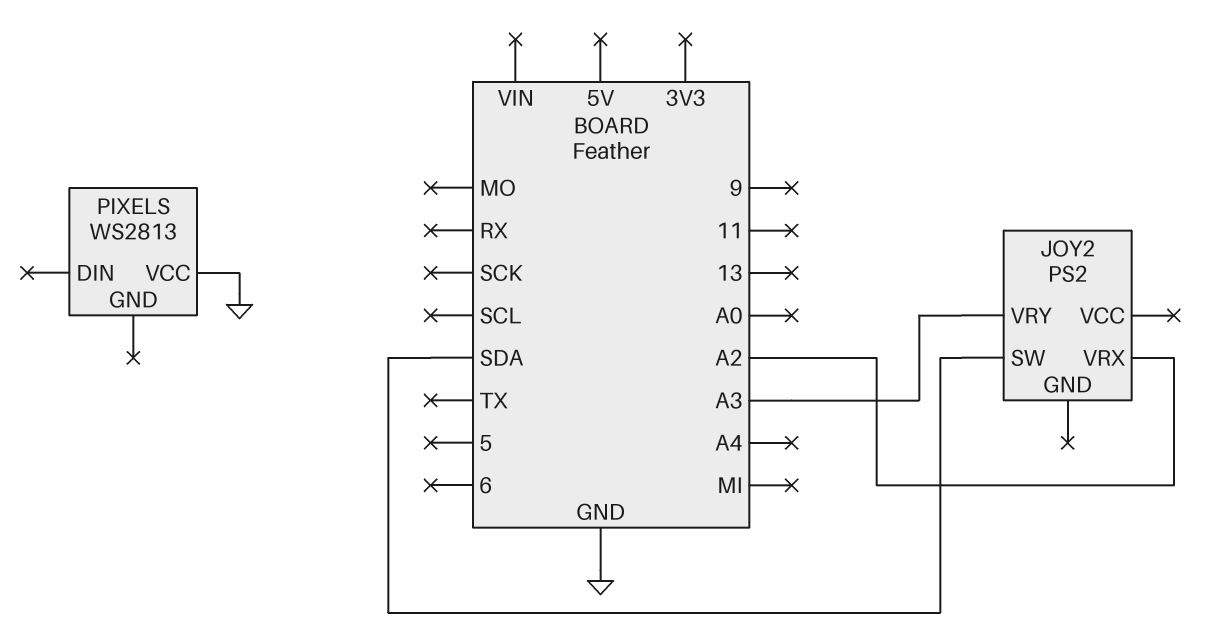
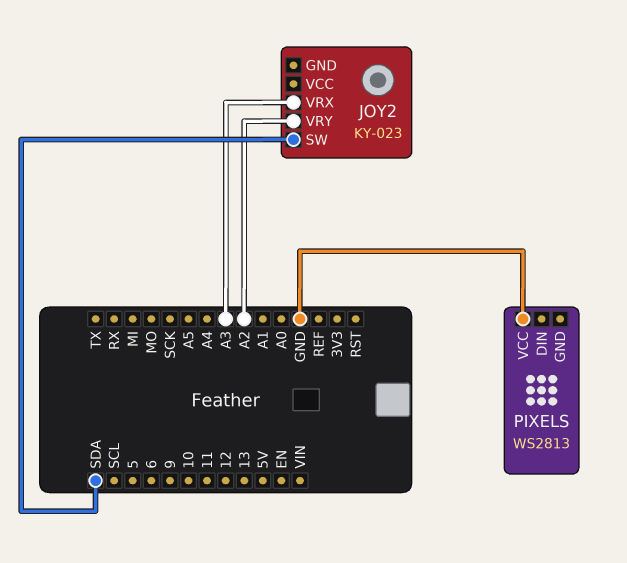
JOY2: PS2 -> KY-023
JOY2 pin VRX: A2 -> A3
JOY2 pin VRY: A3 -> A2

